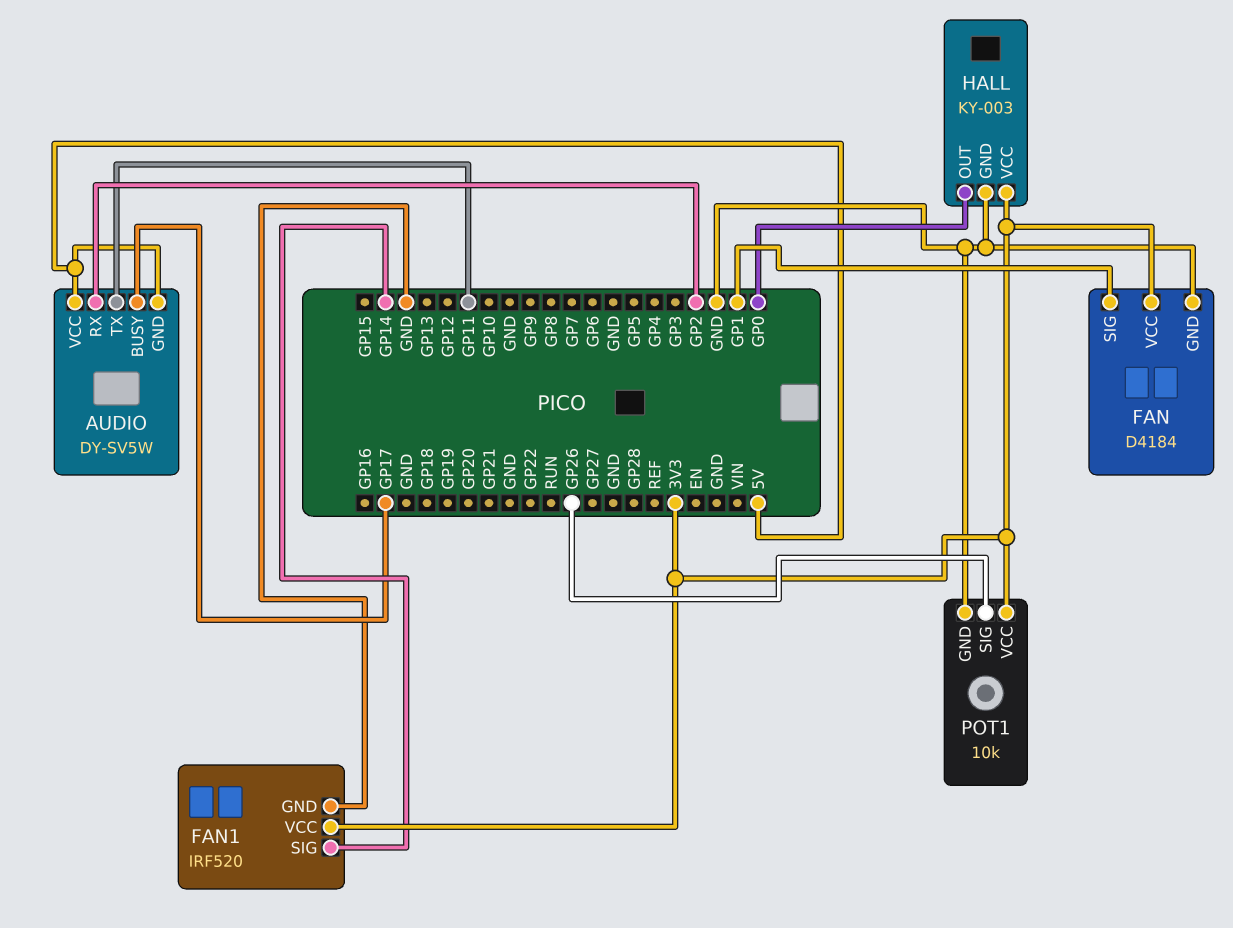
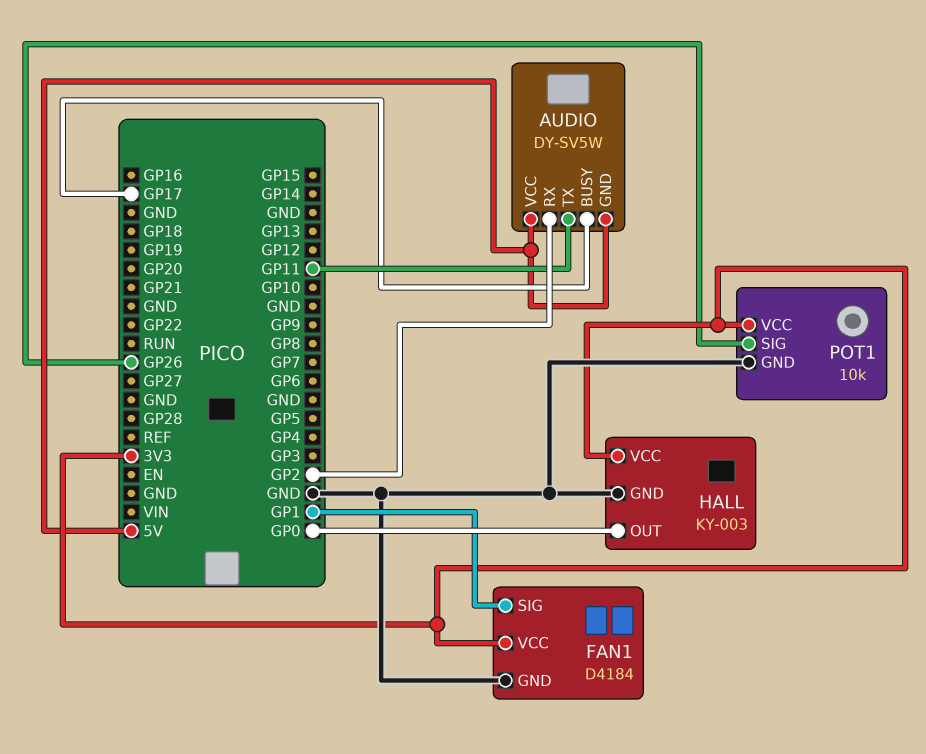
FAN: D4184 -> none
FAN pin GND: GND -> none
FAN pin SIG: GP1 -> none
FAN pin VCC: 3V3 -> none
FAN1: IRF520 -> D4184
FAN1 pin SIG: GP14 -> GP1

